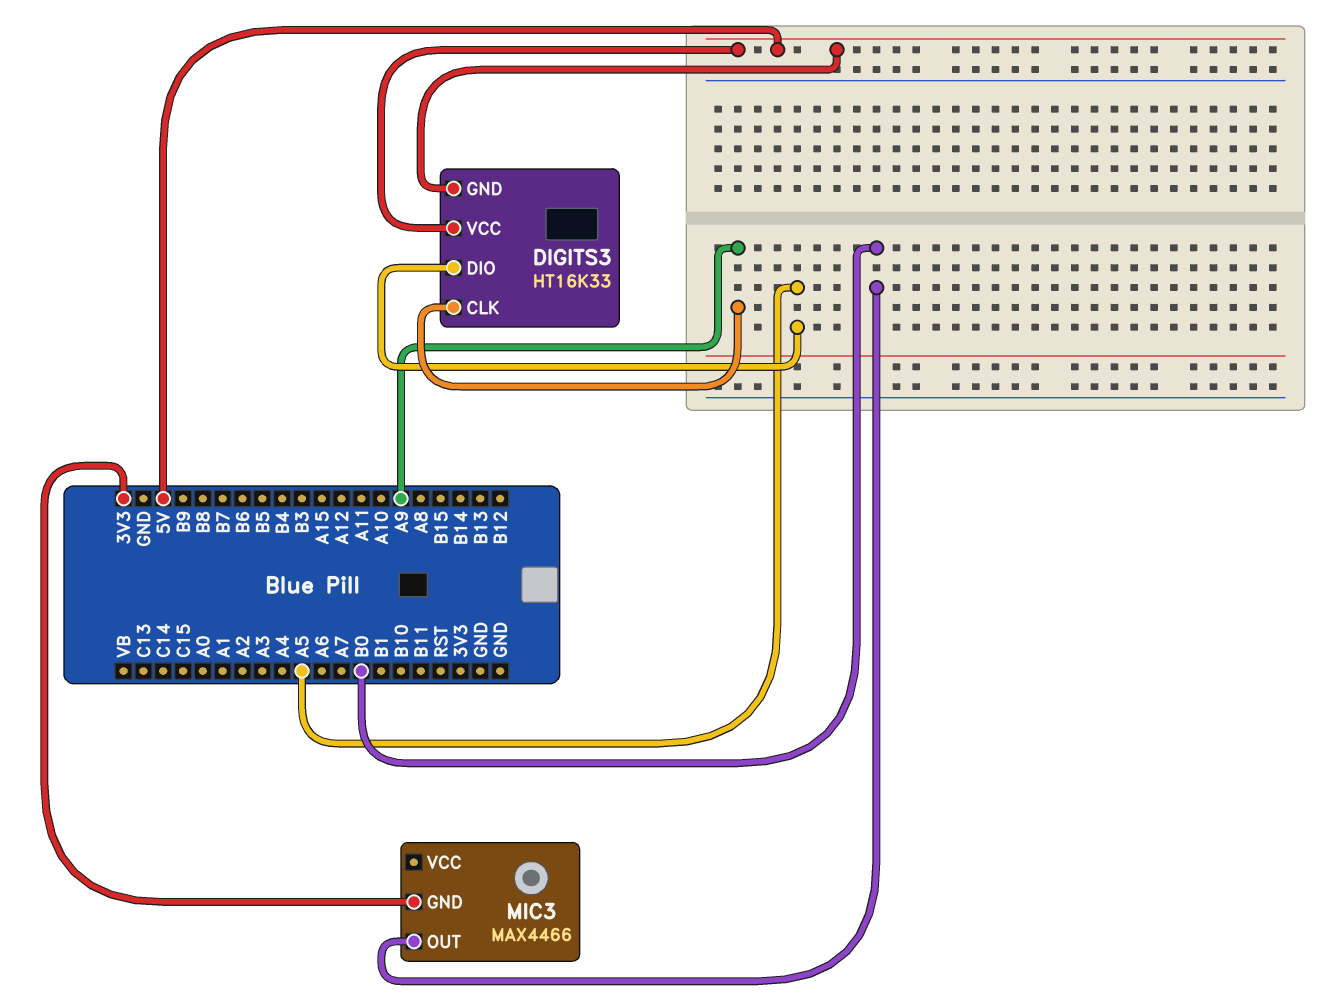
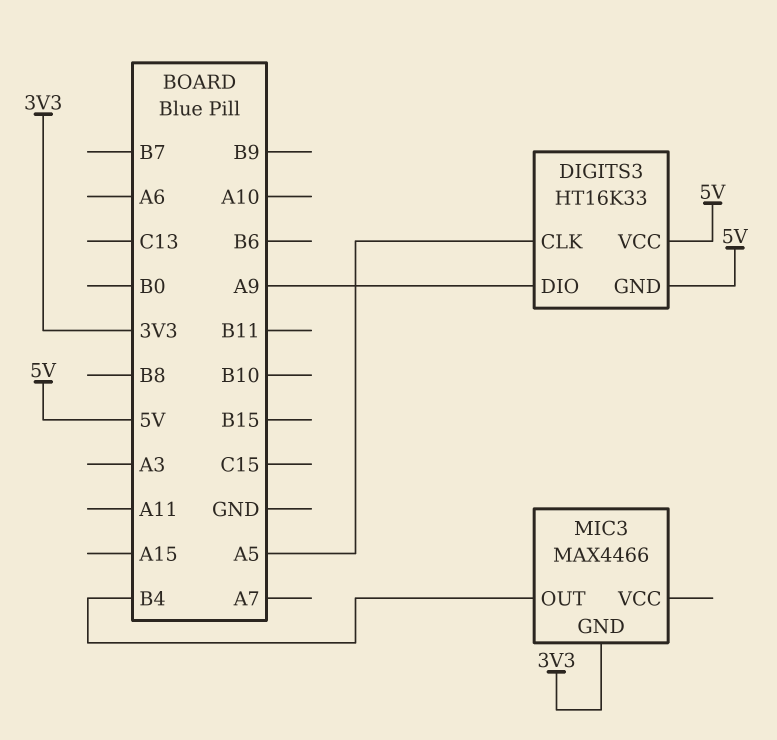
DIGITS3 pin CLK: A9 -> A5
DIGITS3 pin DIO: A5 -> A9
MIC3 pin OUT: B0 -> B4

